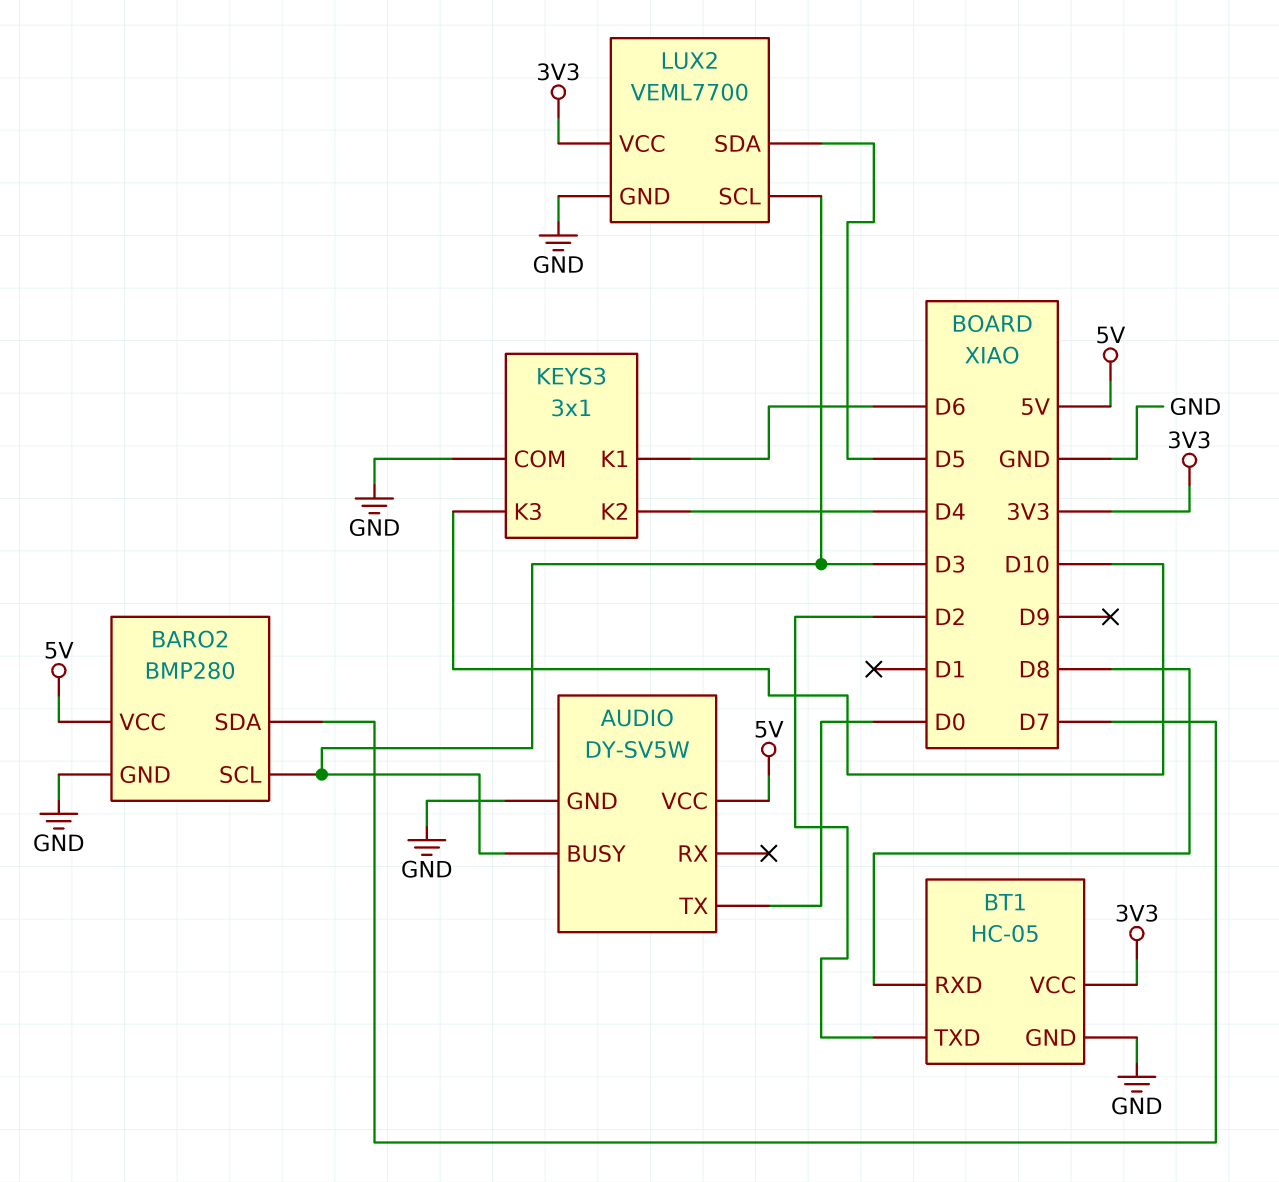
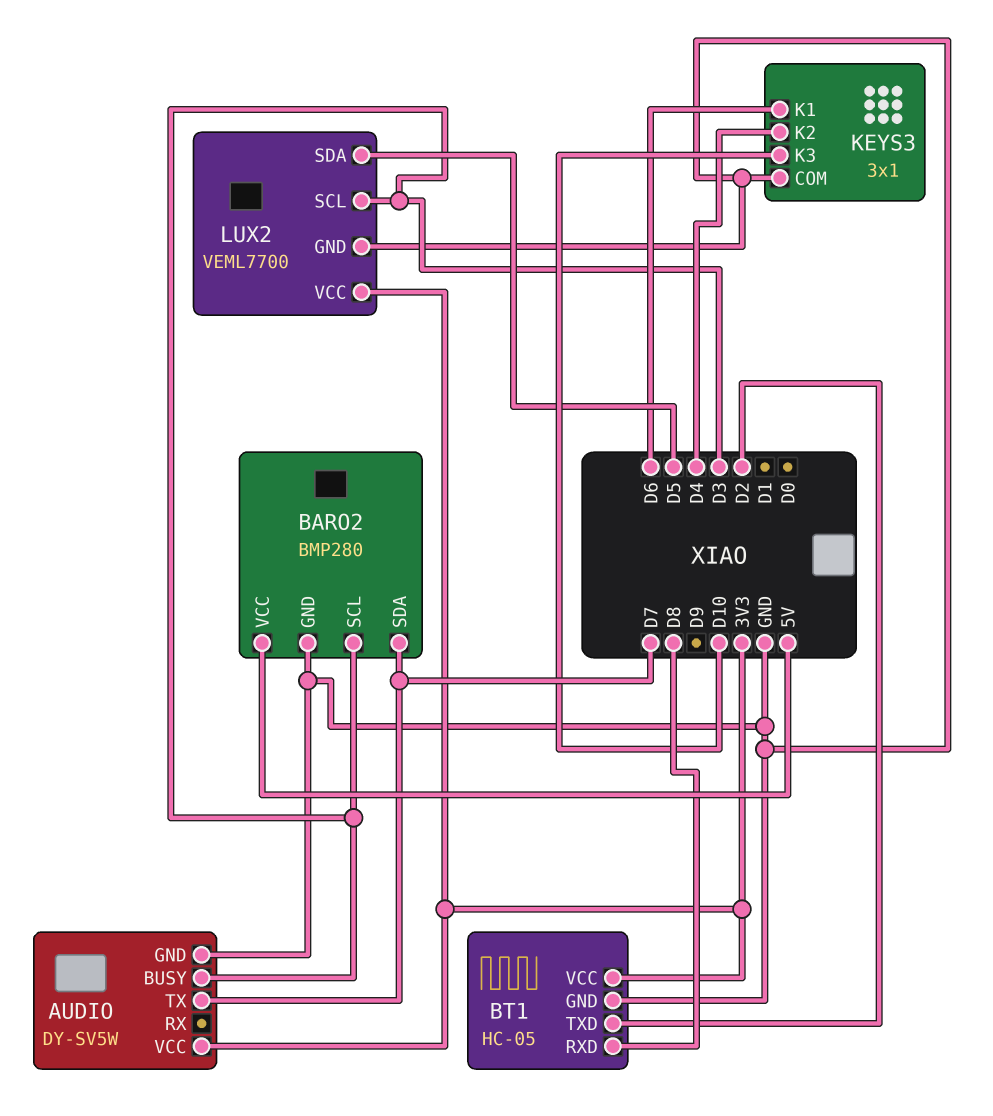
AUDIO pin TX: D0 -> D7
AUDIO pin VCC: 5V -> 3V3

